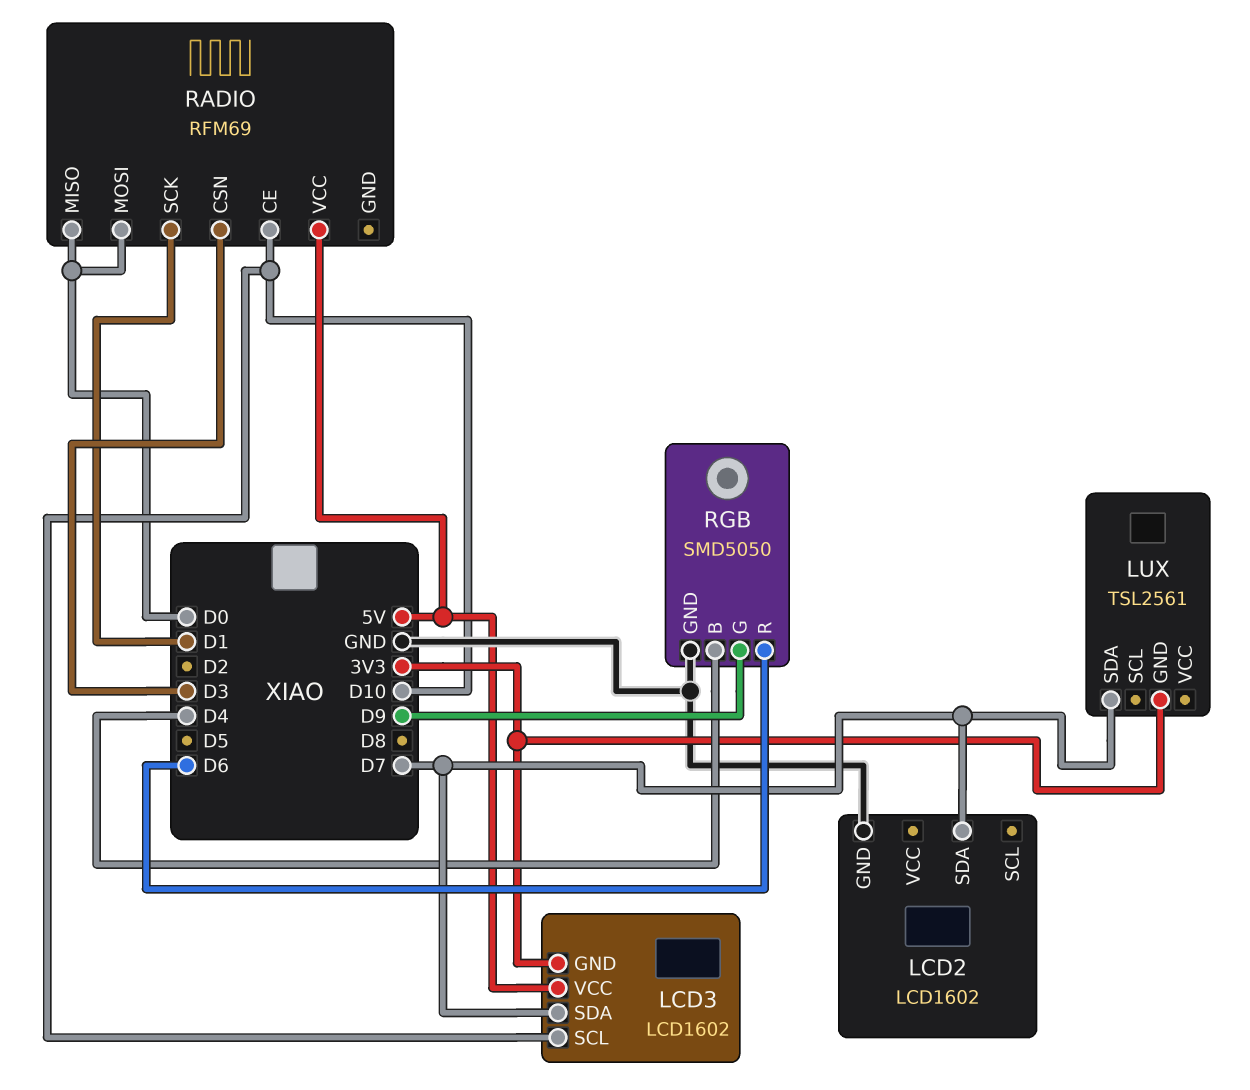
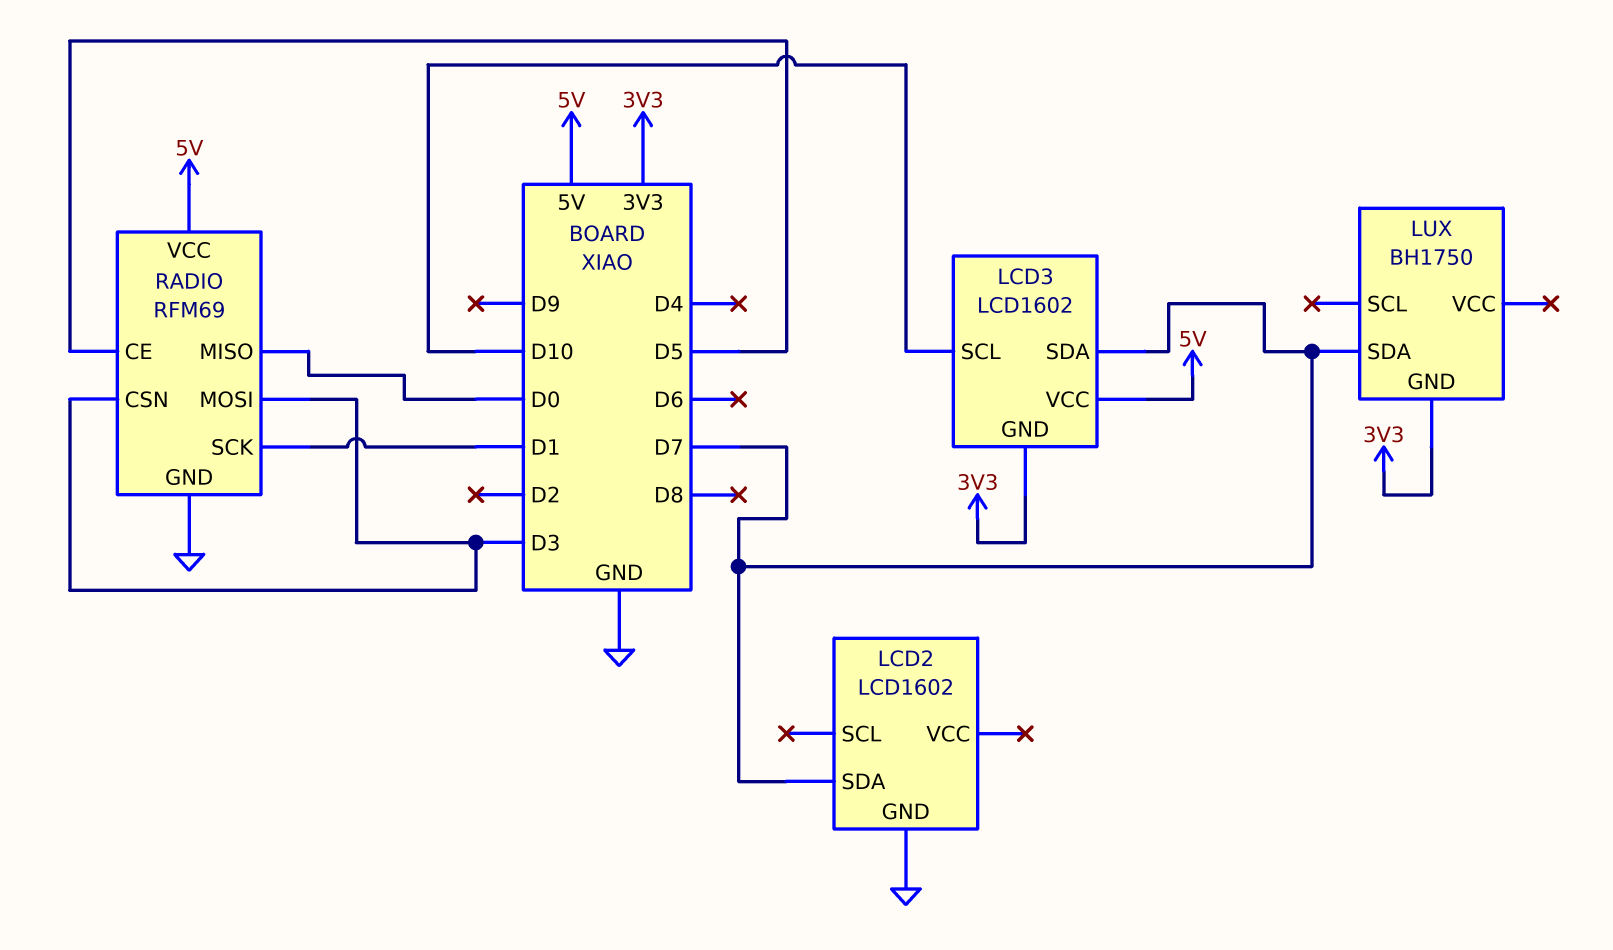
LUX: TSL2561 -> BH1750
RADIO pin CE: D10 -> D5
RADIO pin GND: none -> GND
RADIO pin MOSI: D0 -> D3
RGB: SMD5050 -> none
RGB pin B: D4 -> none
RGB pin G: D9 -> none
RGB pin GND: GND -> none
RGB pin R: D6 -> none

